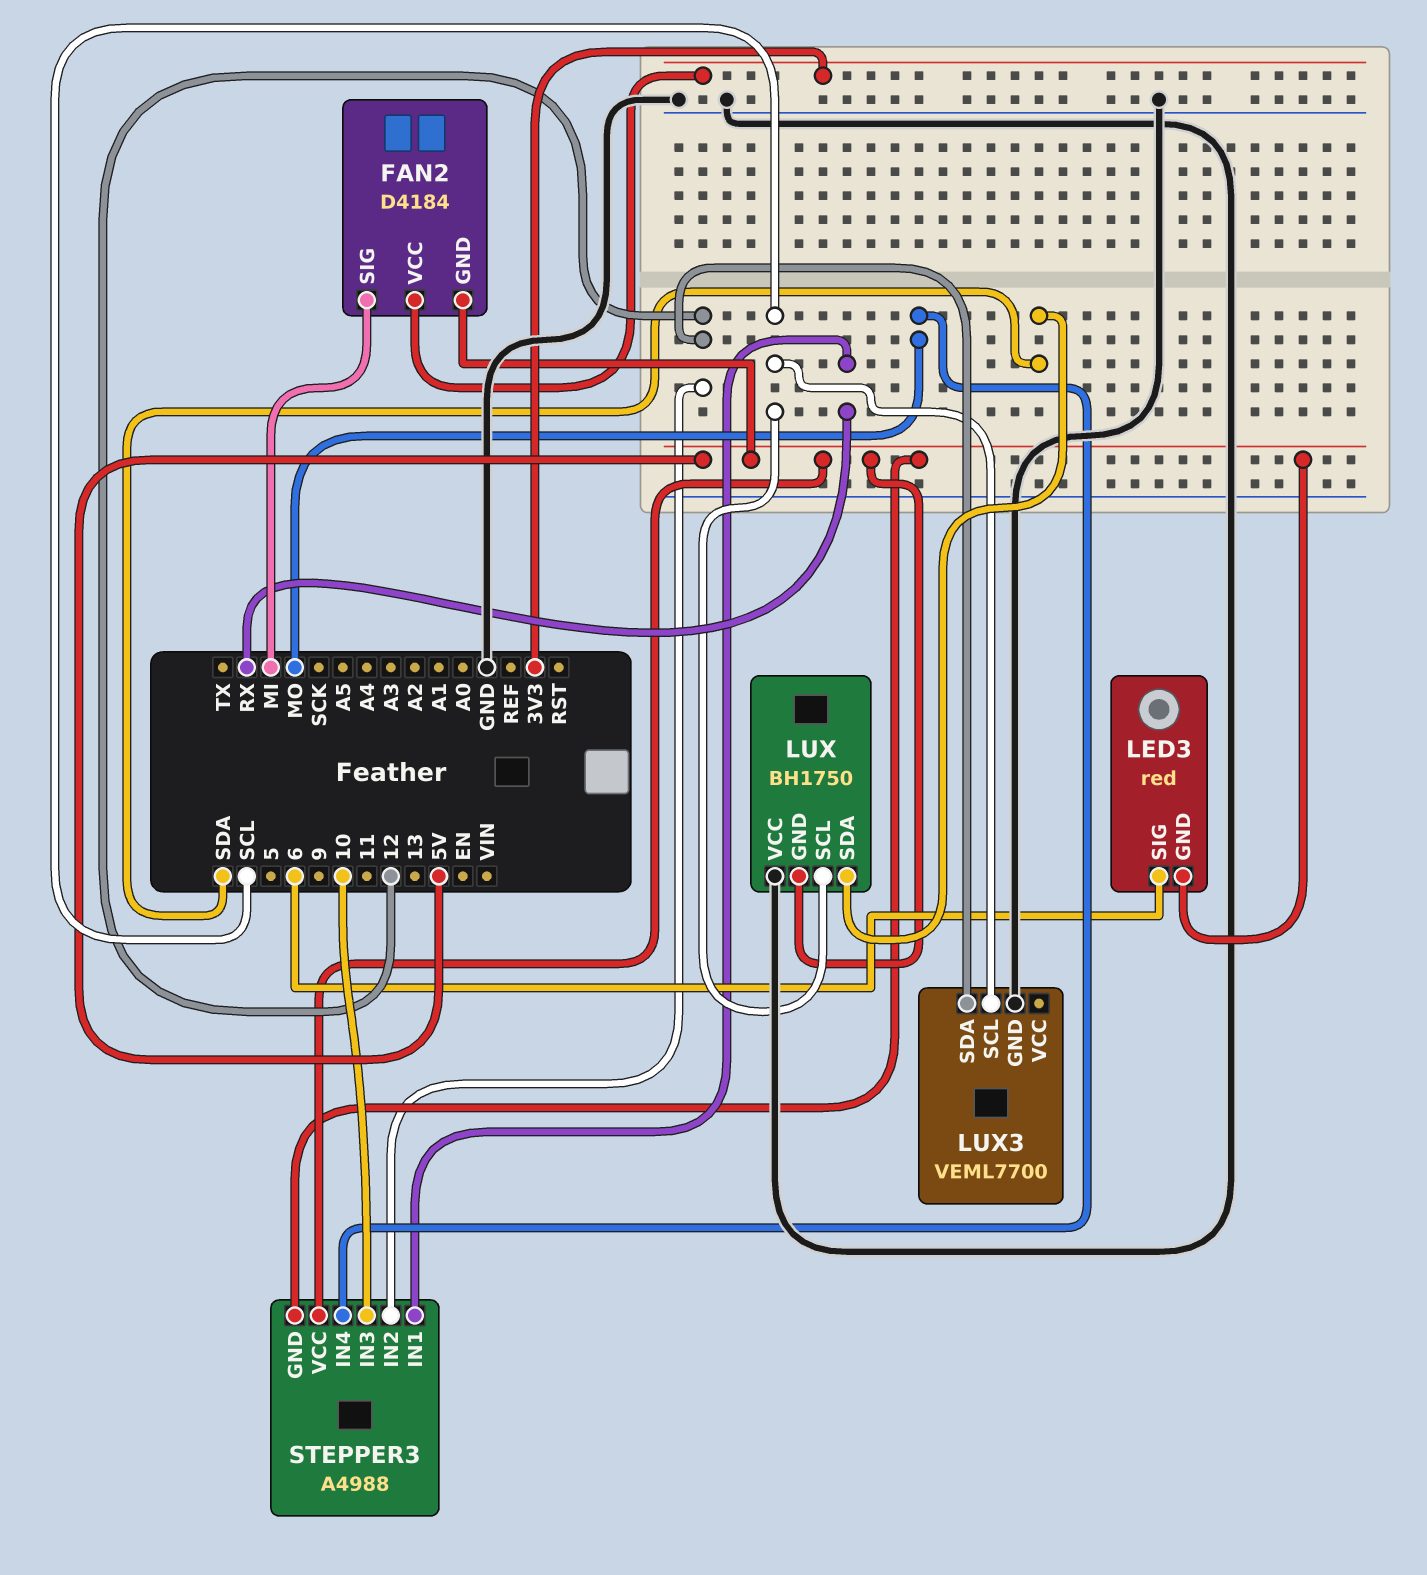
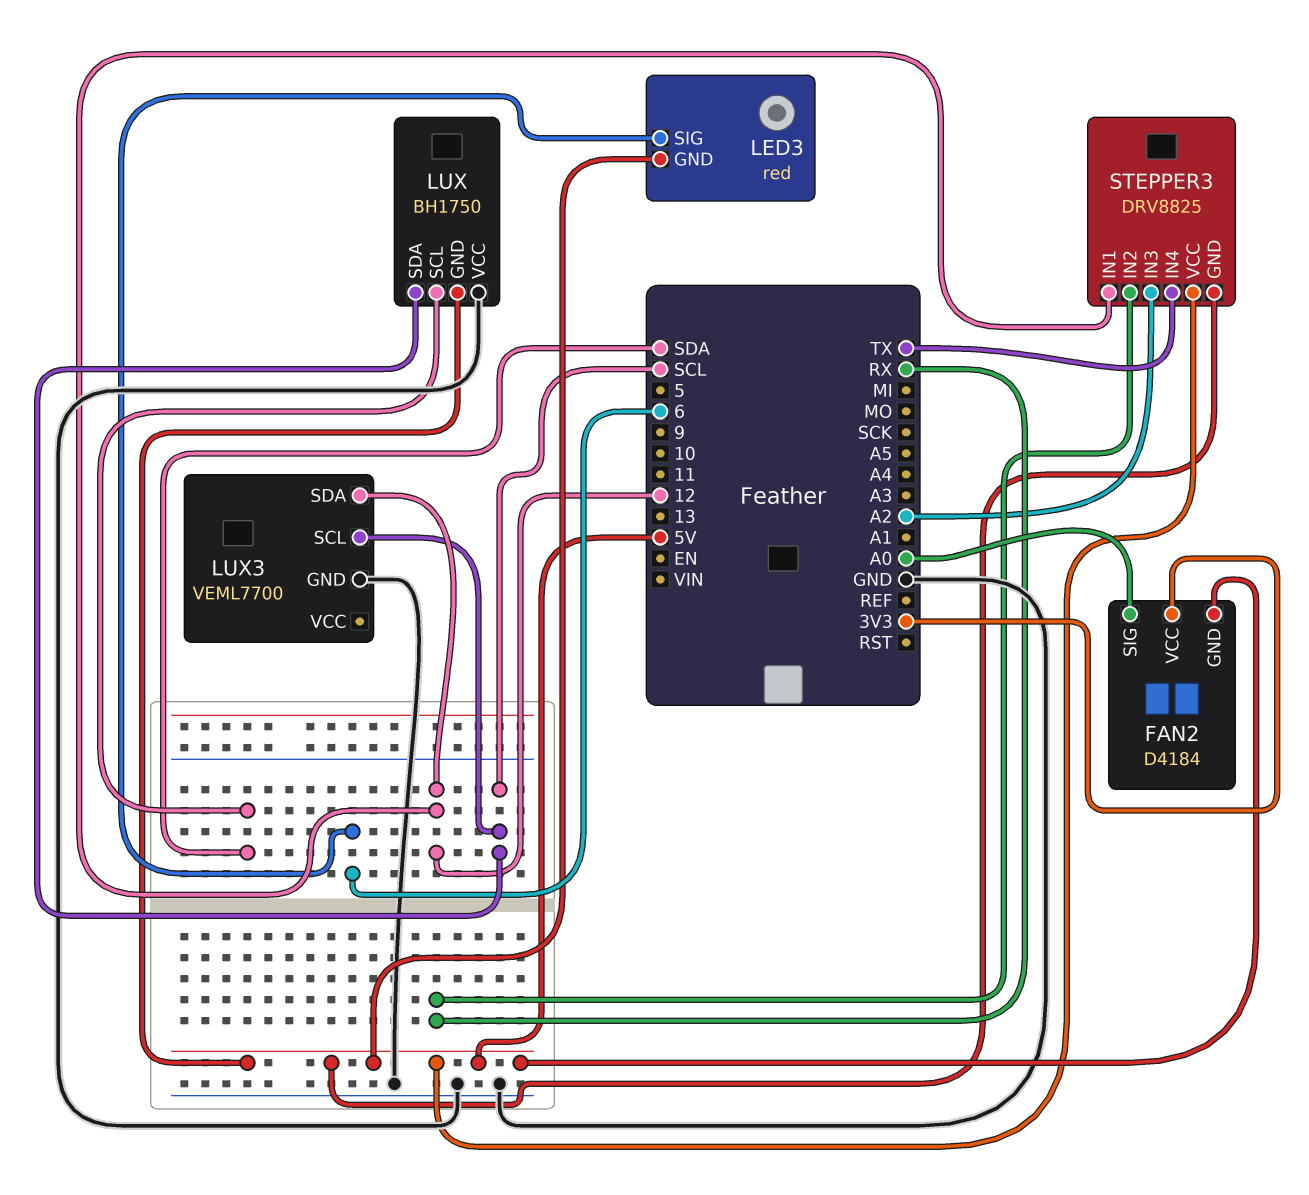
FAN2 pin SIG: MI -> A0
LUX pin SCL: SCL -> SDA
LUX pin SDA: SDA -> SCL
STEPPER3: A4988 -> DRV8825
STEPPER3 pin IN1: RX -> 12
STEPPER3 pin IN2: 12 -> RX
STEPPER3 pin IN3: 10 -> A2
STEPPER3 pin IN4: MO -> TX

